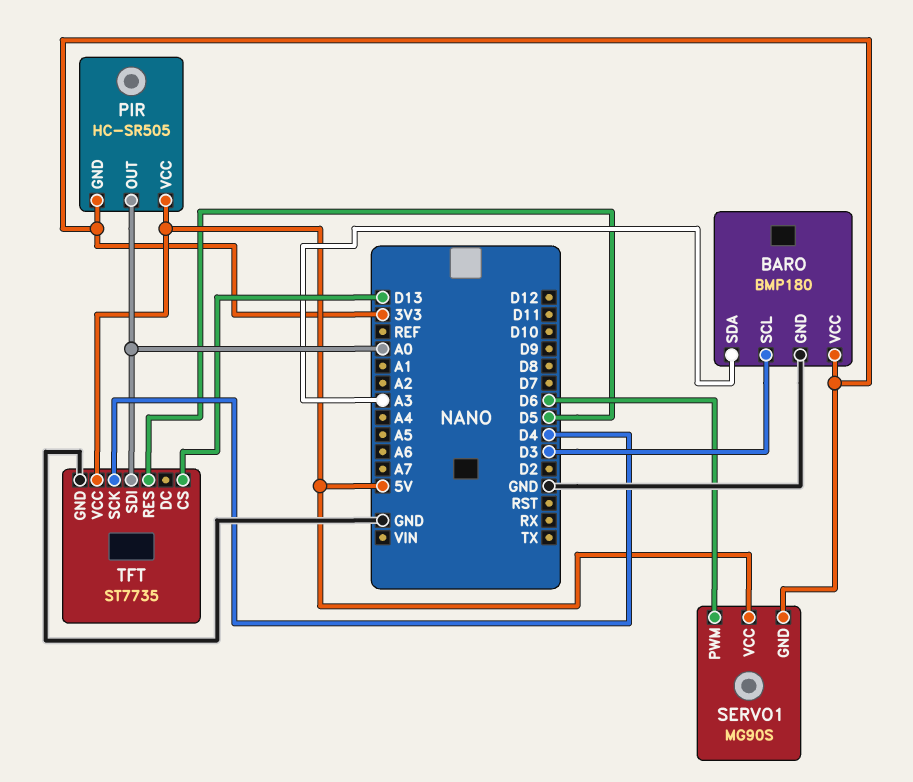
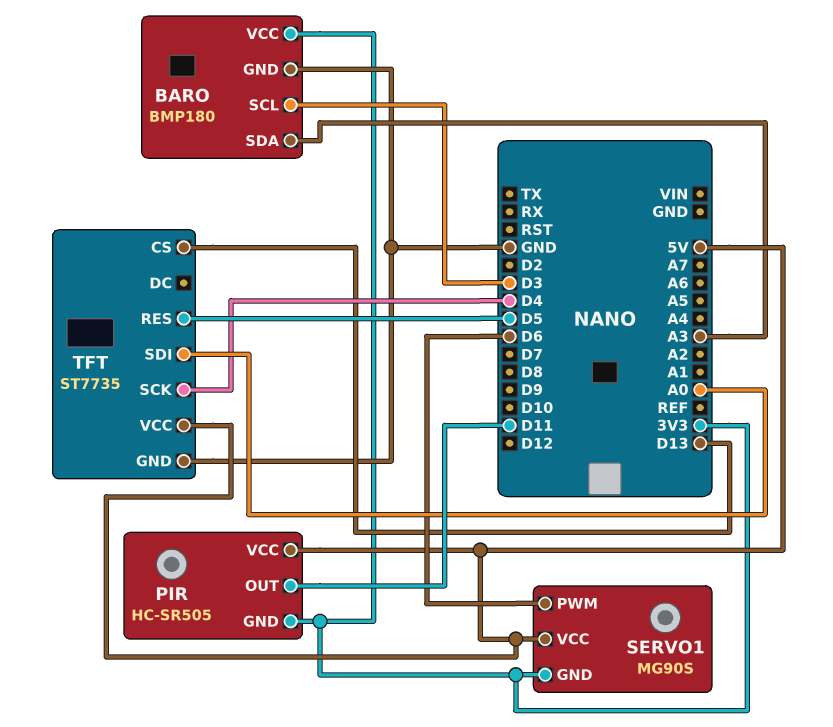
PIR pin OUT: A0 -> D11

